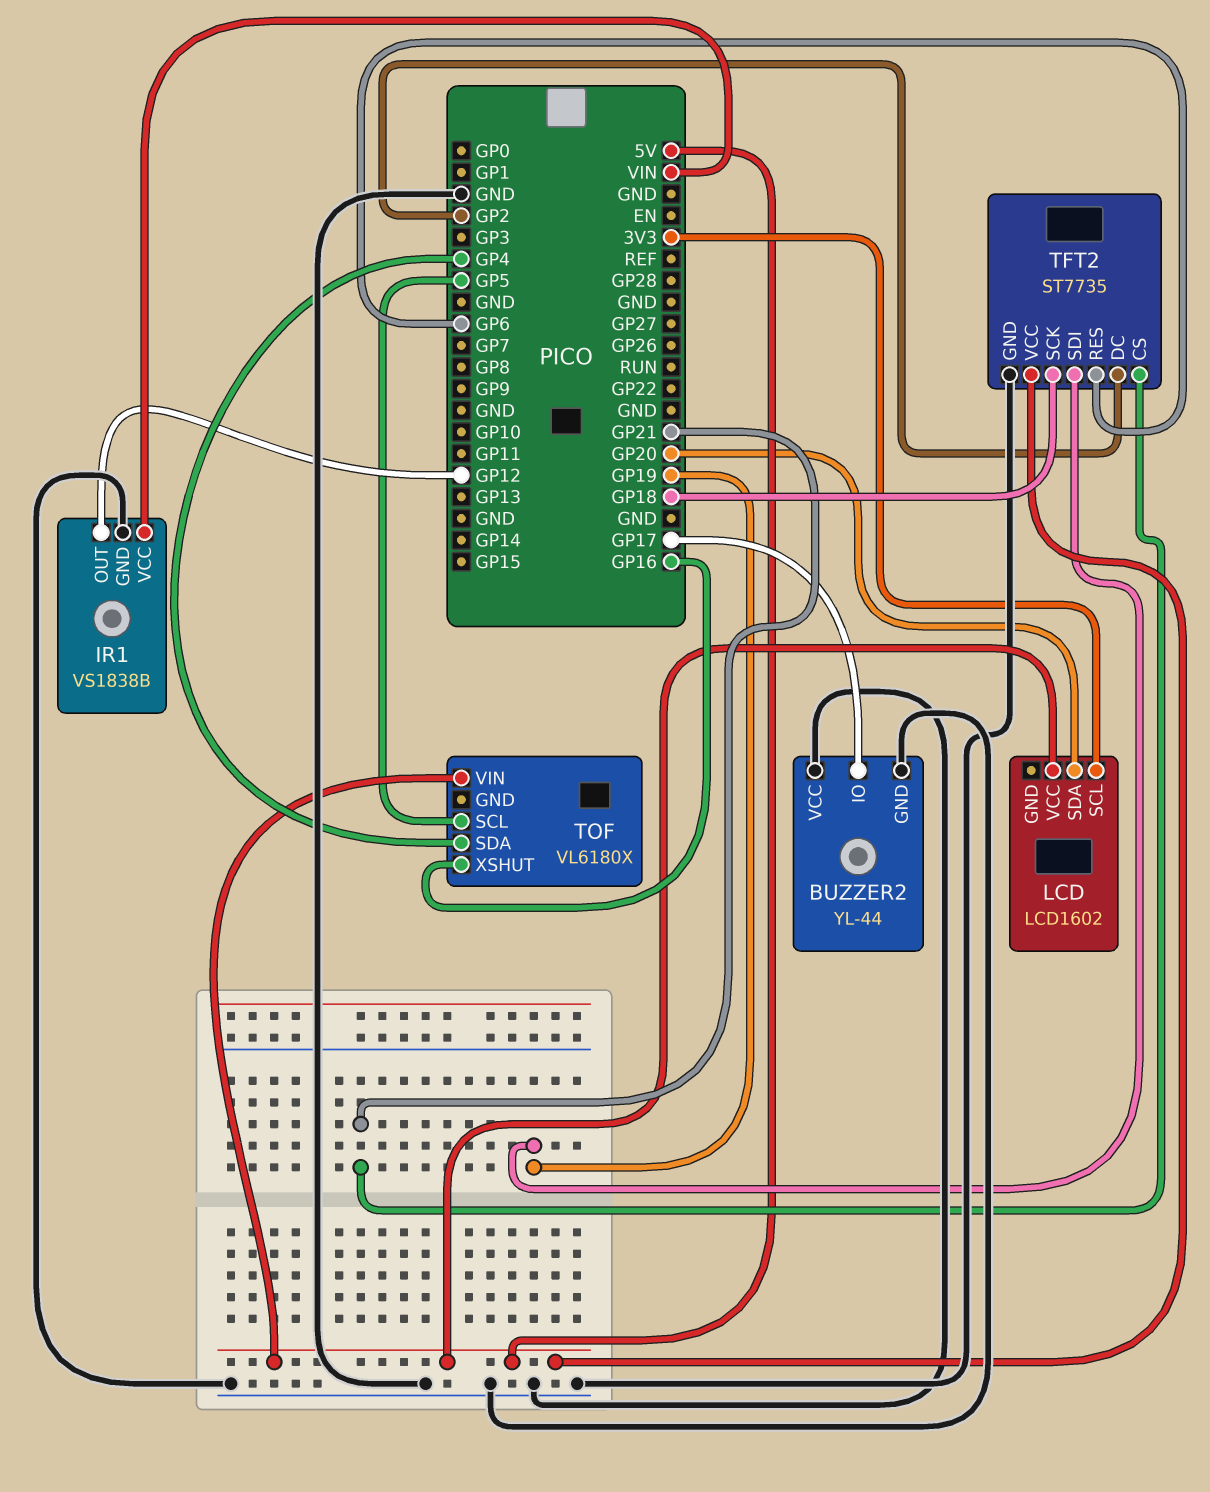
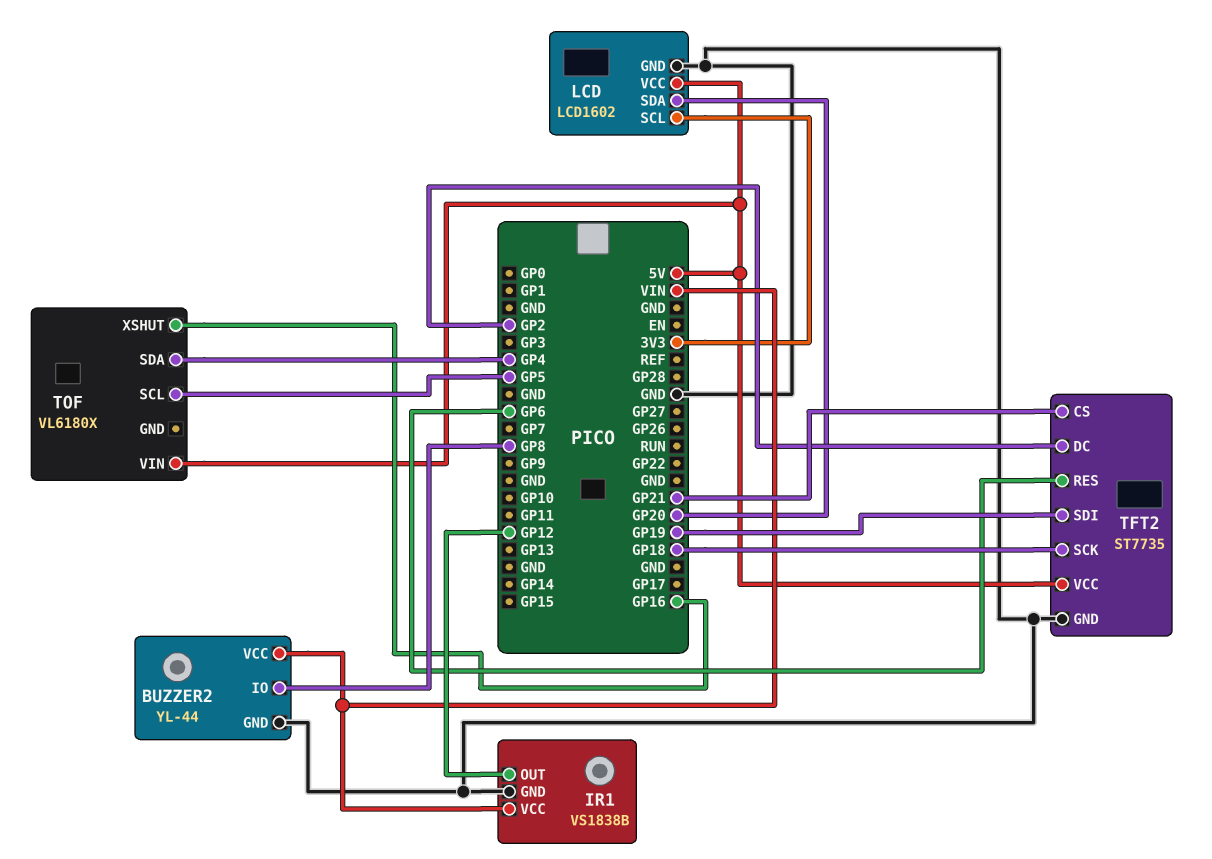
BUZZER2 pin IO: GP17 -> GP8
BUZZER2 pin VCC: GND -> VIN
LCD pin GND: none -> GND

